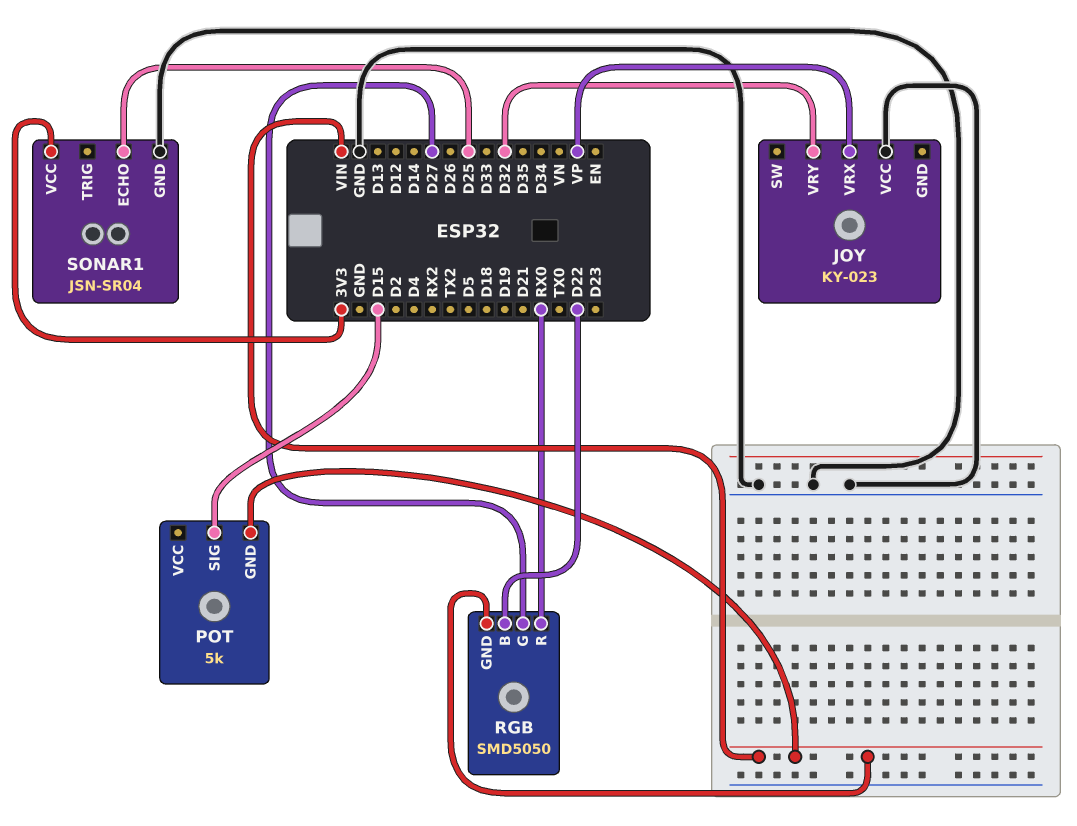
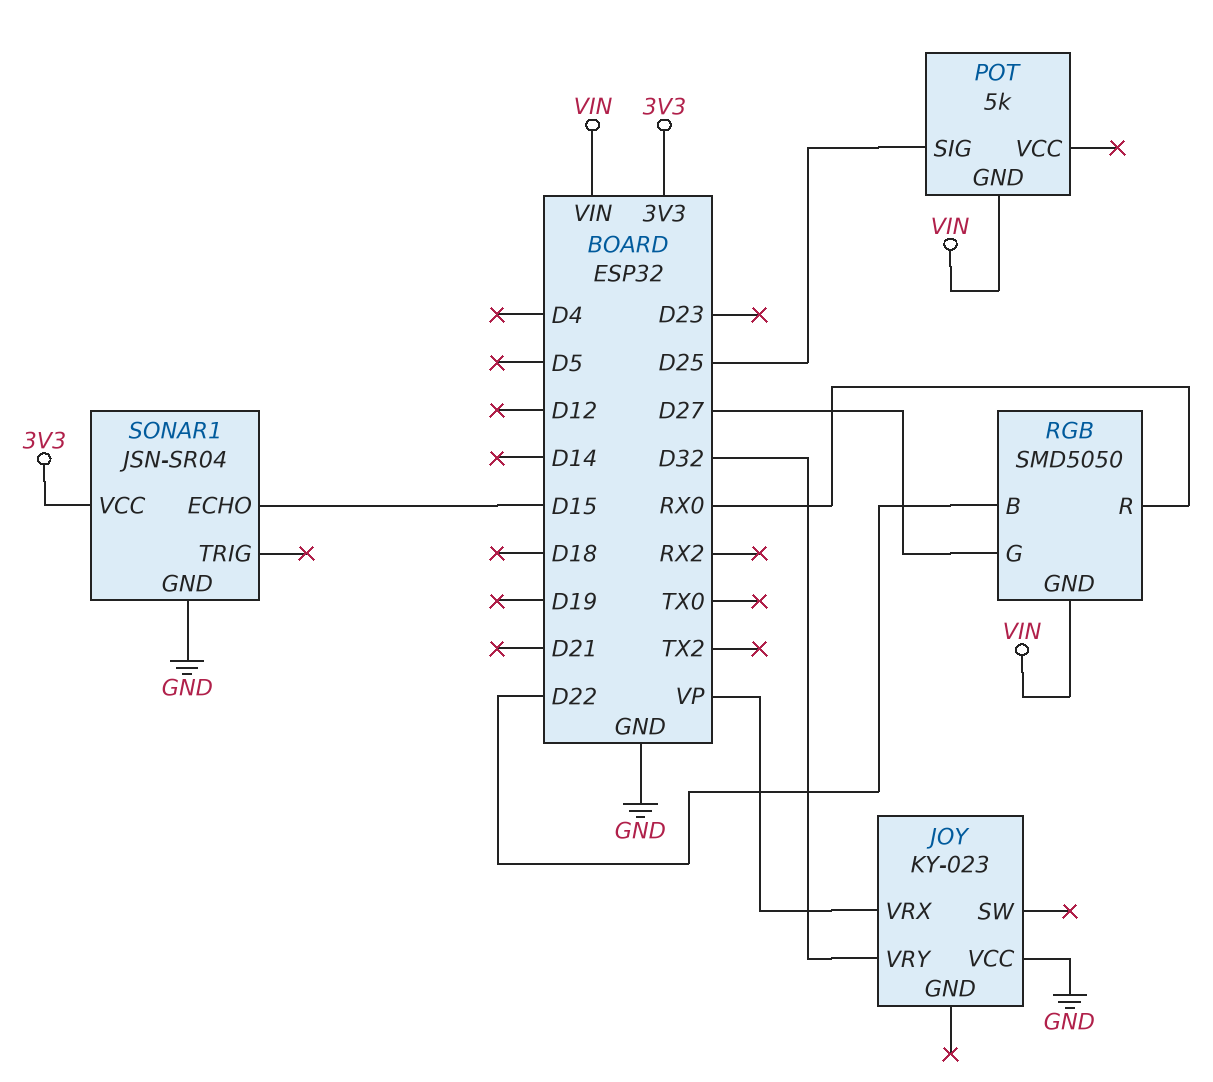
POT pin SIG: D15 -> D25
SONAR1 pin ECHO: D25 -> D15

